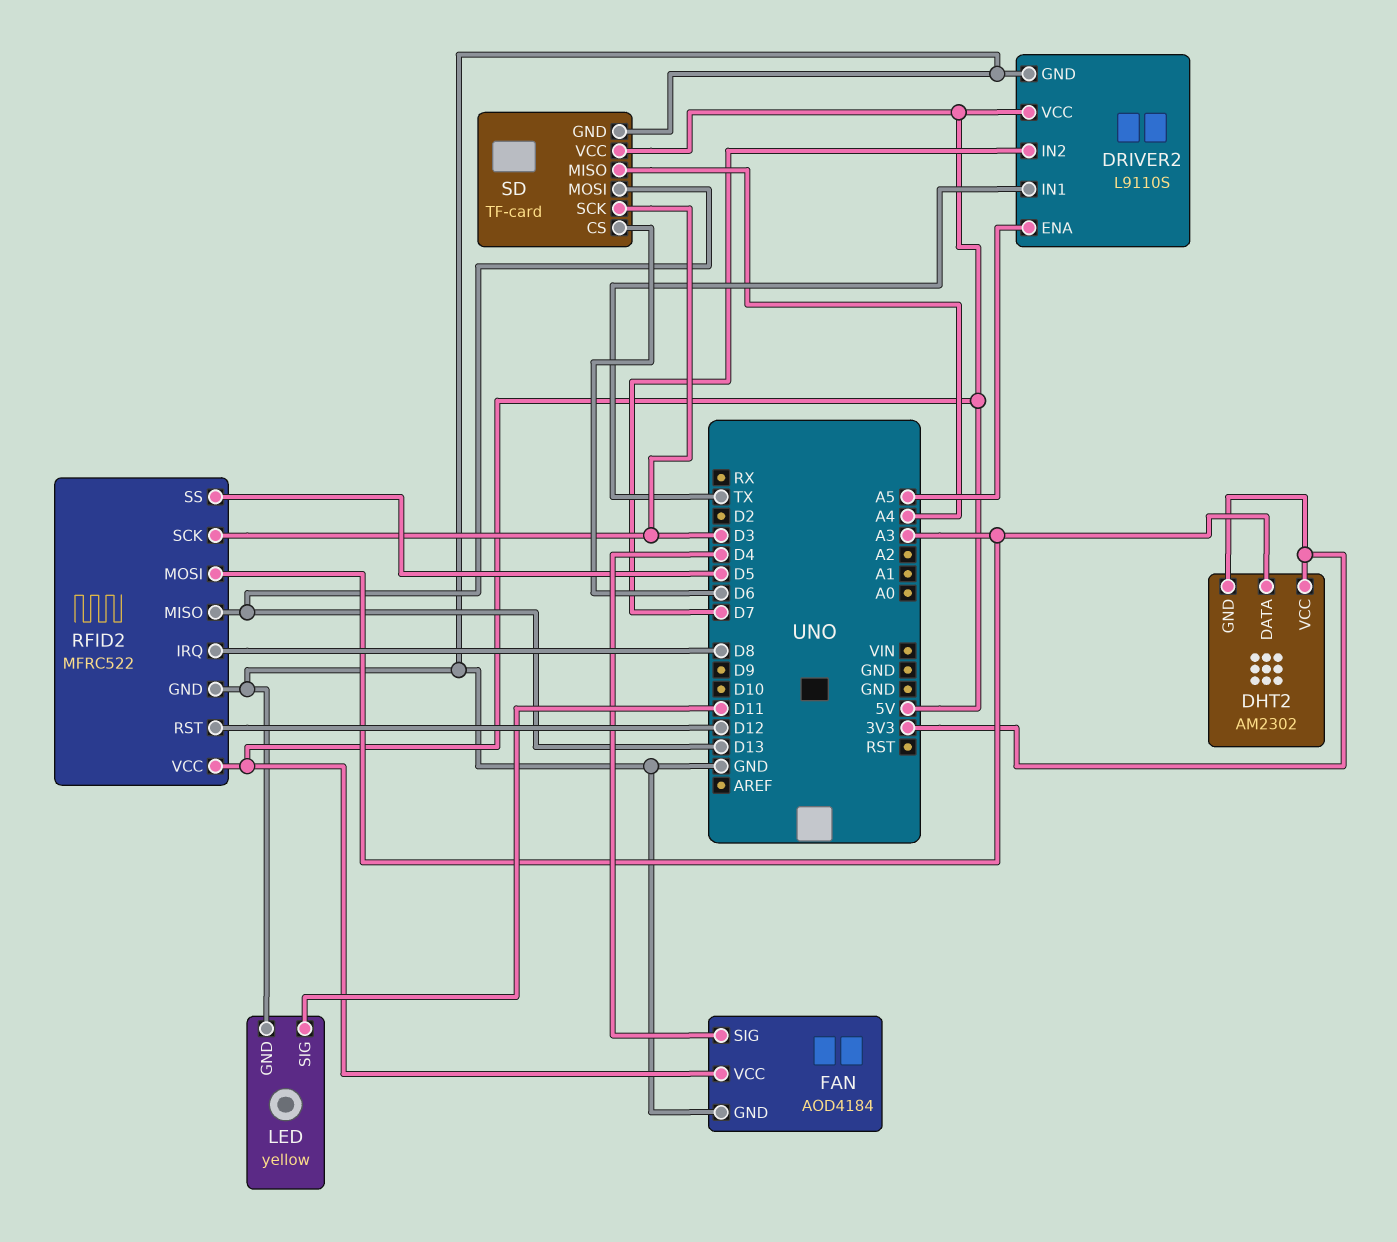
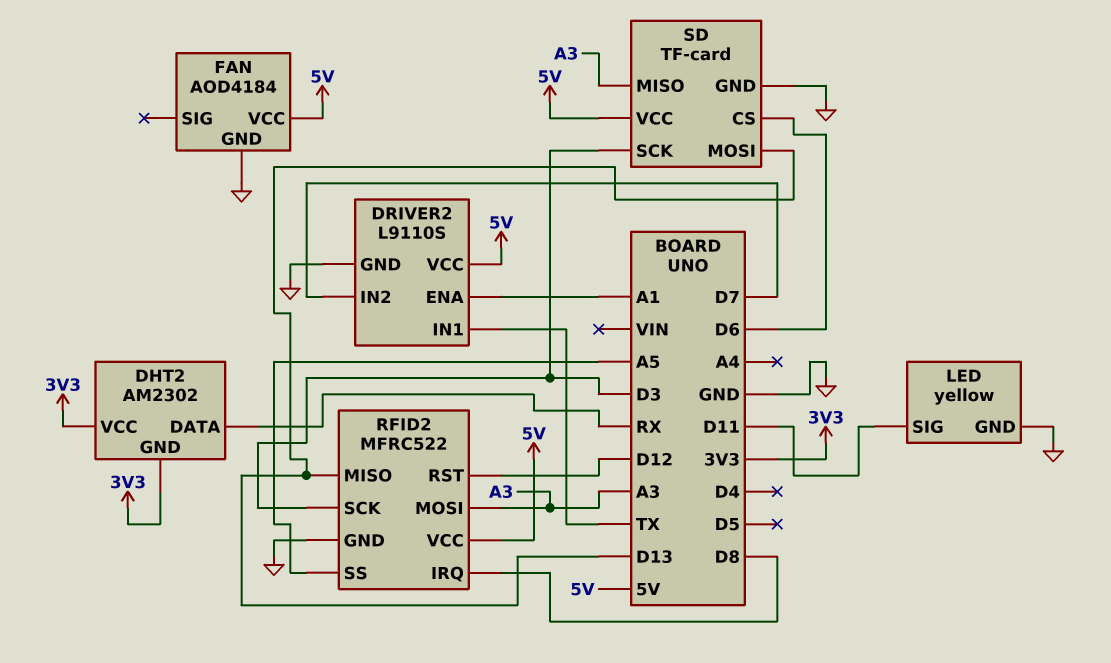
DHT2 pin DATA: A3 -> RX
DRIVER2 pin ENA: A5 -> A1
FAN pin SIG: D4 -> none
RFID2 pin SS: D5 -> A5
SD pin MISO: A4 -> A3

